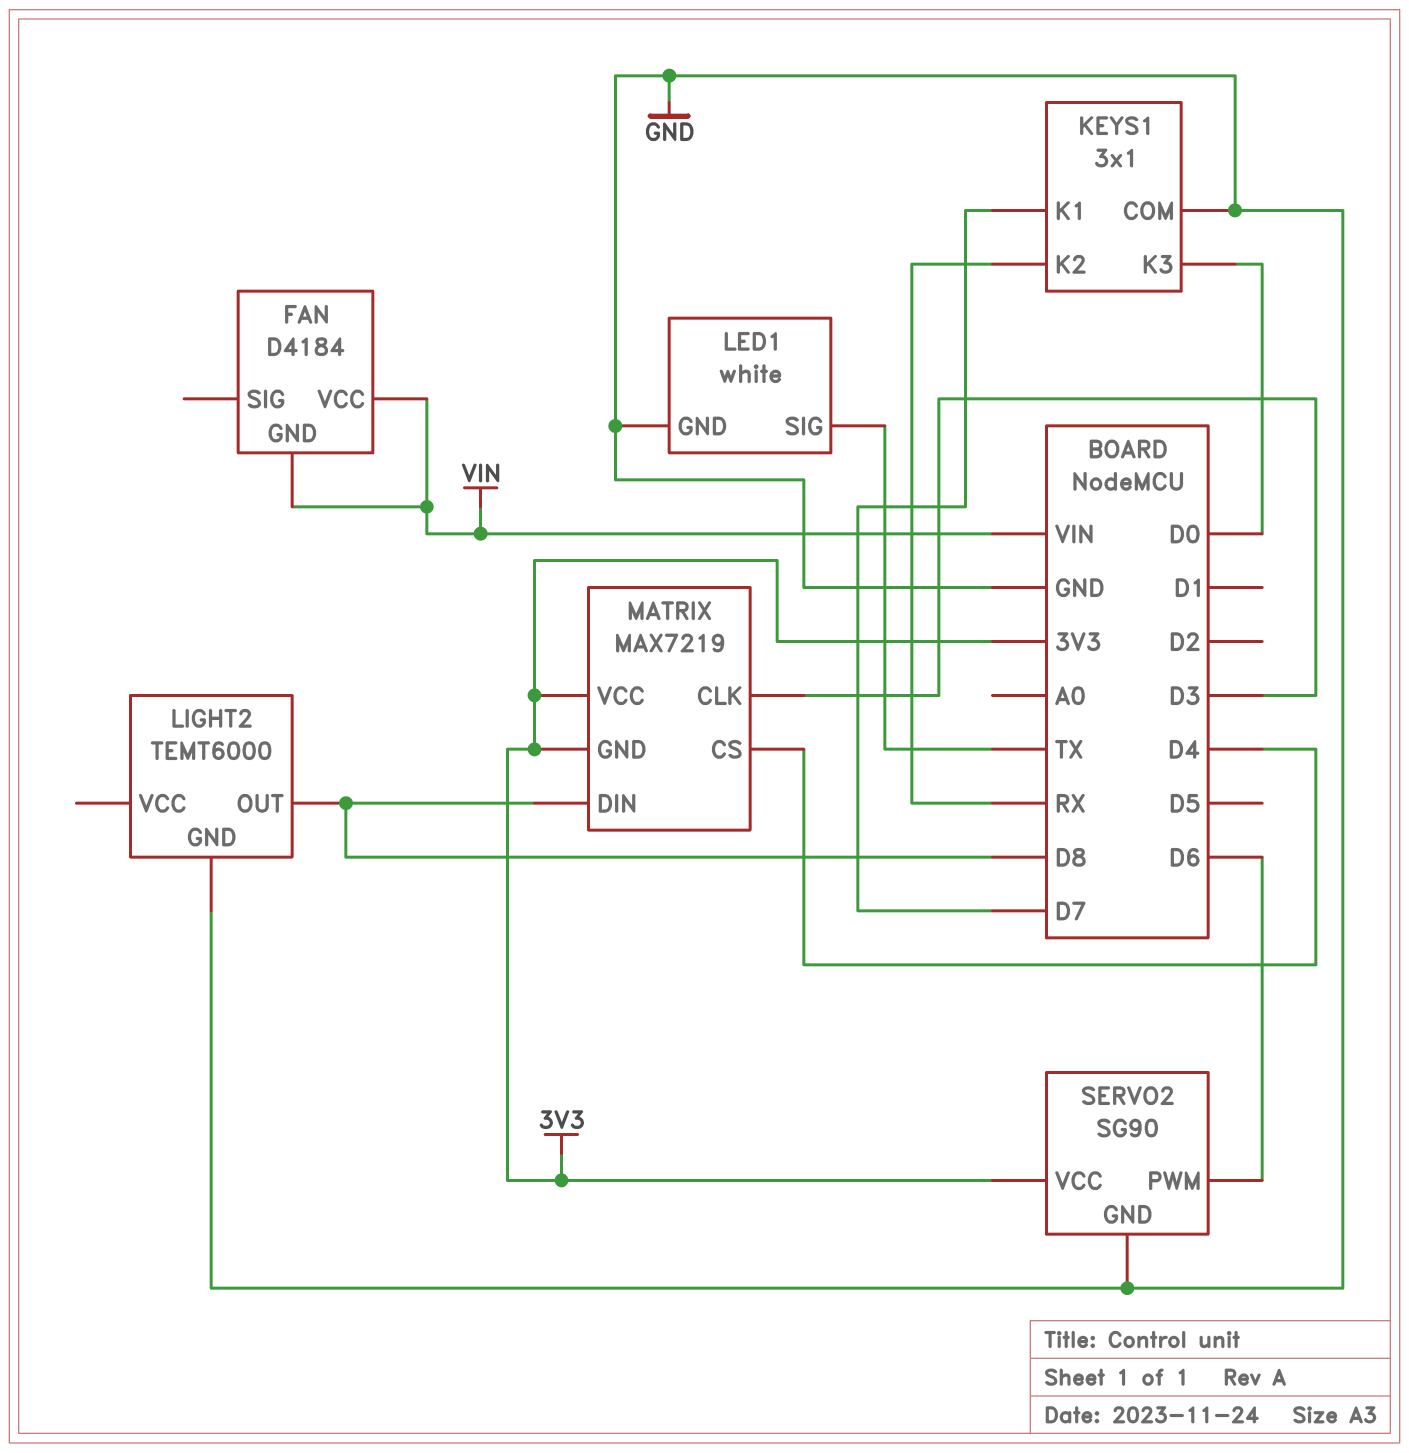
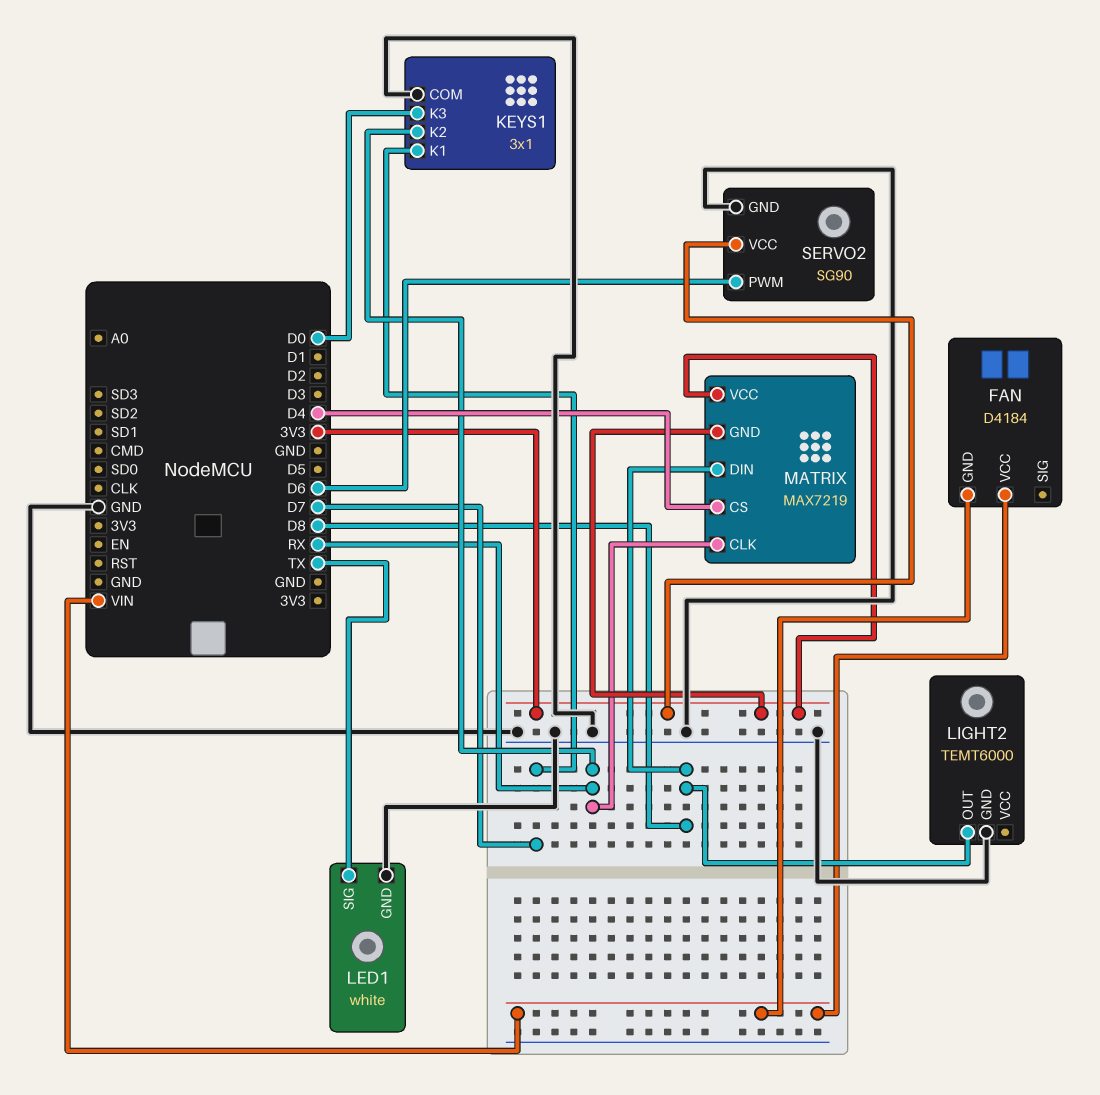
MATRIX pin CLK: D3 -> RX

